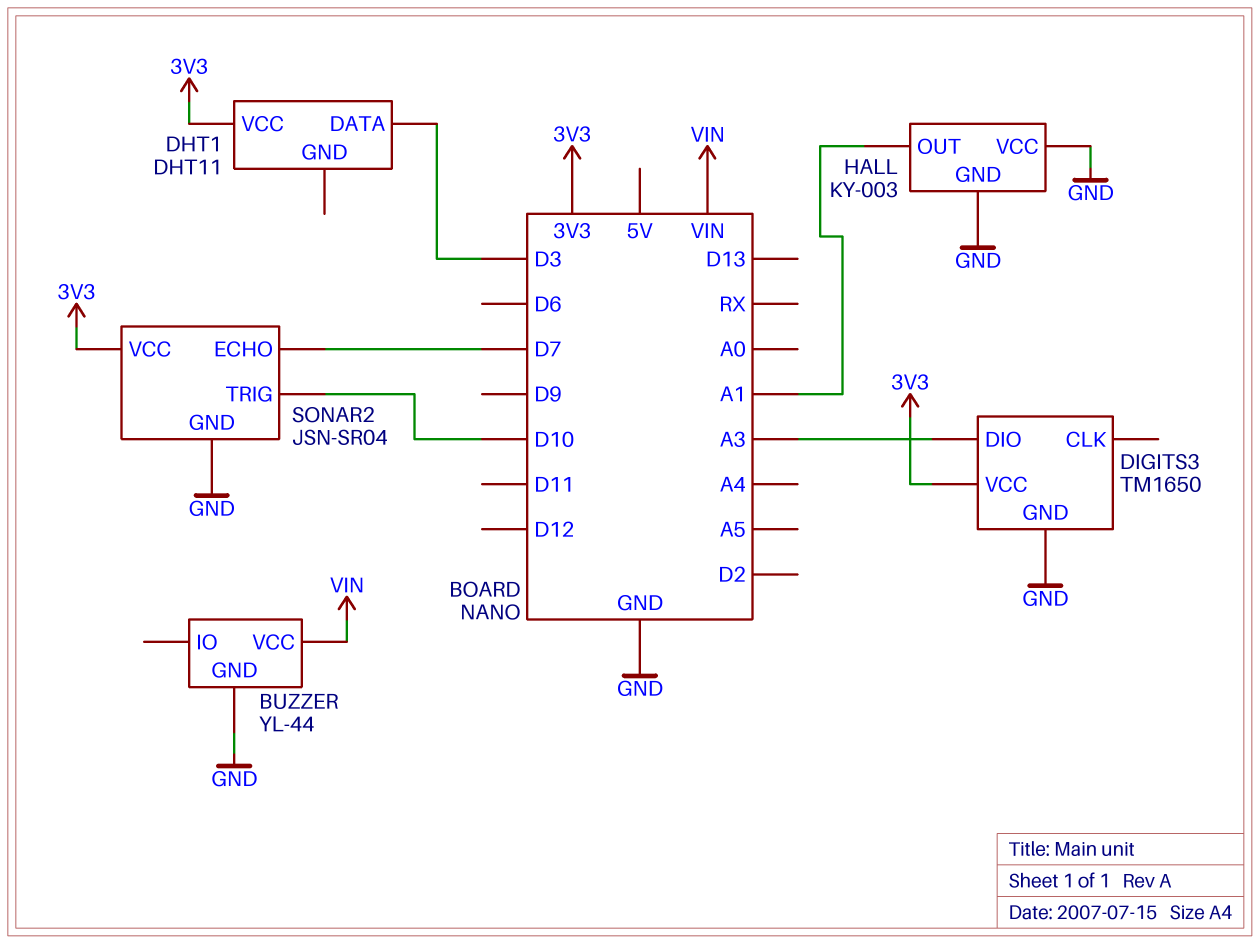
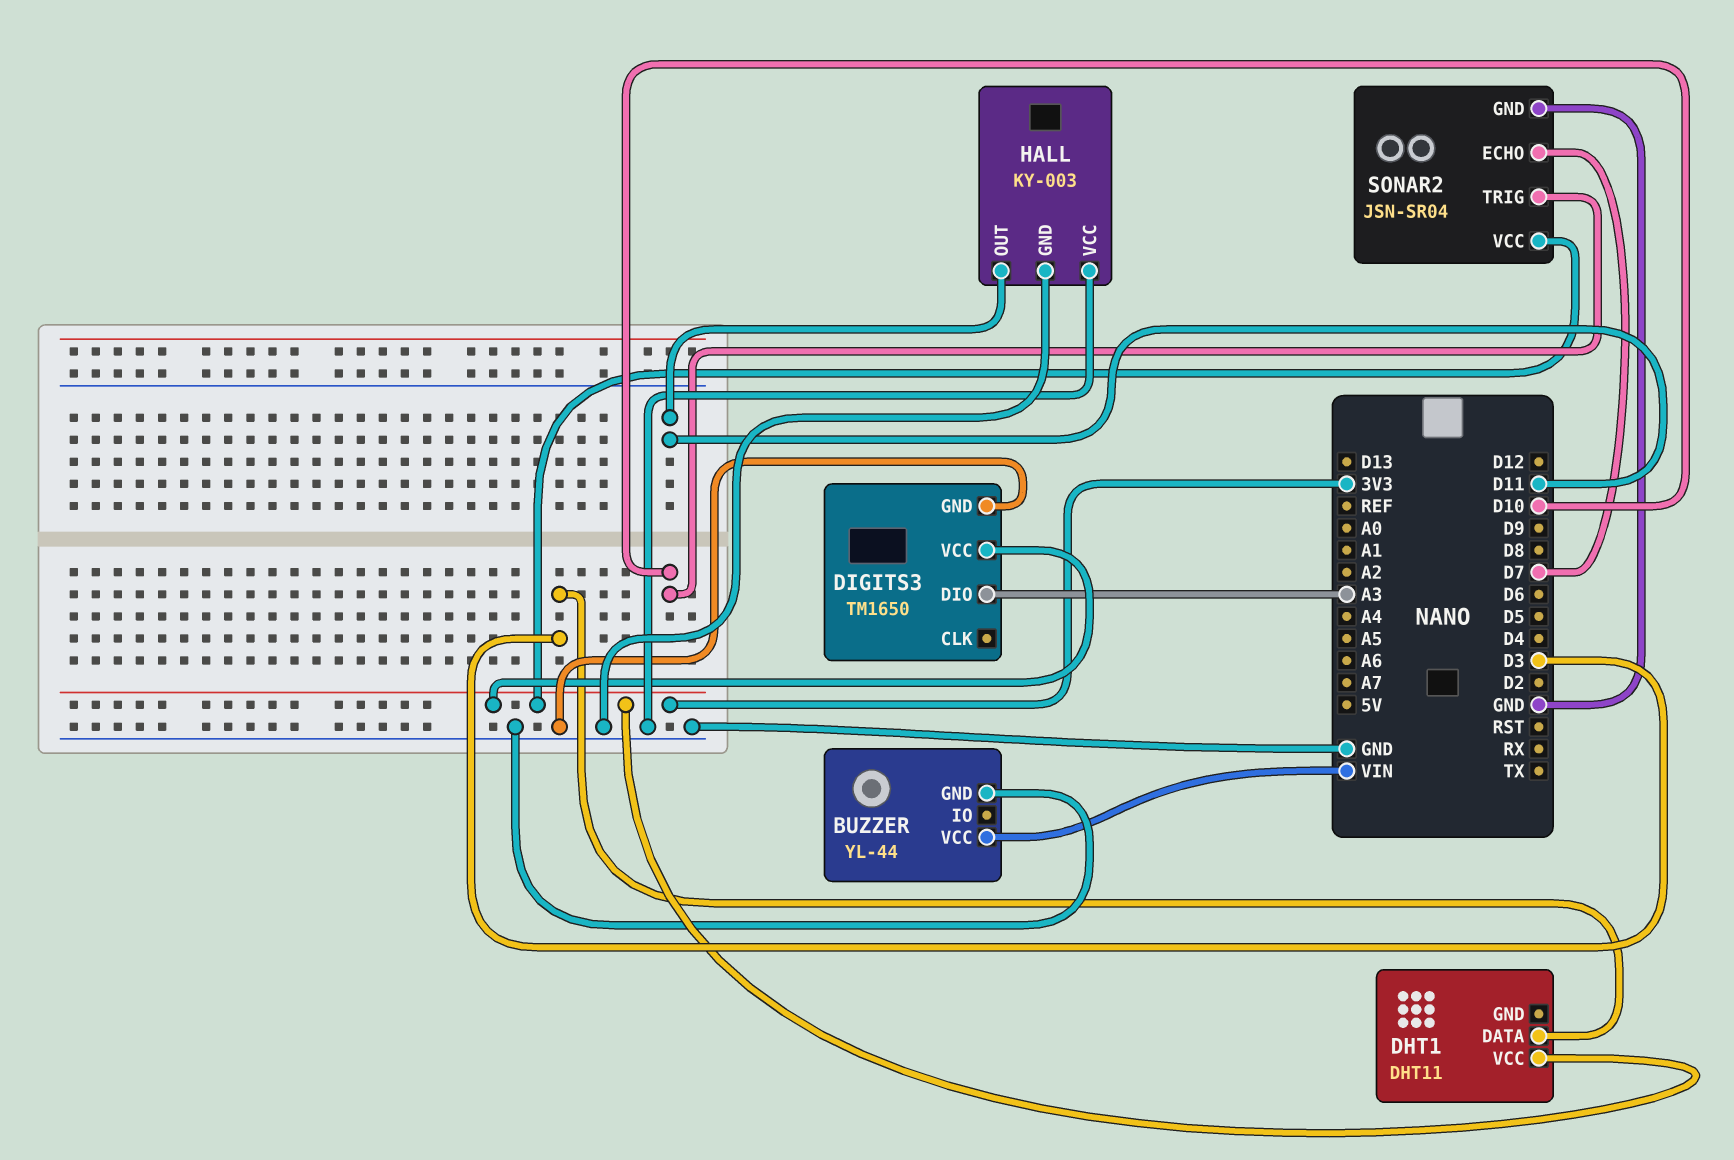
HALL pin OUT: A1 -> D11

